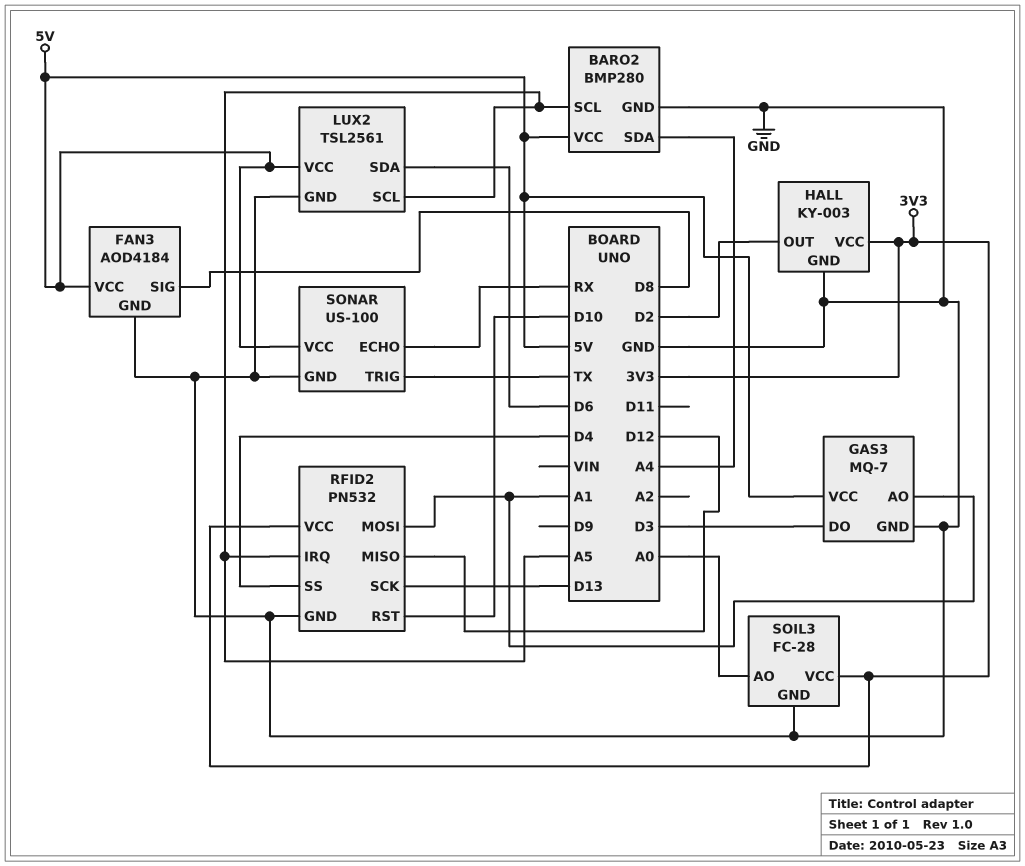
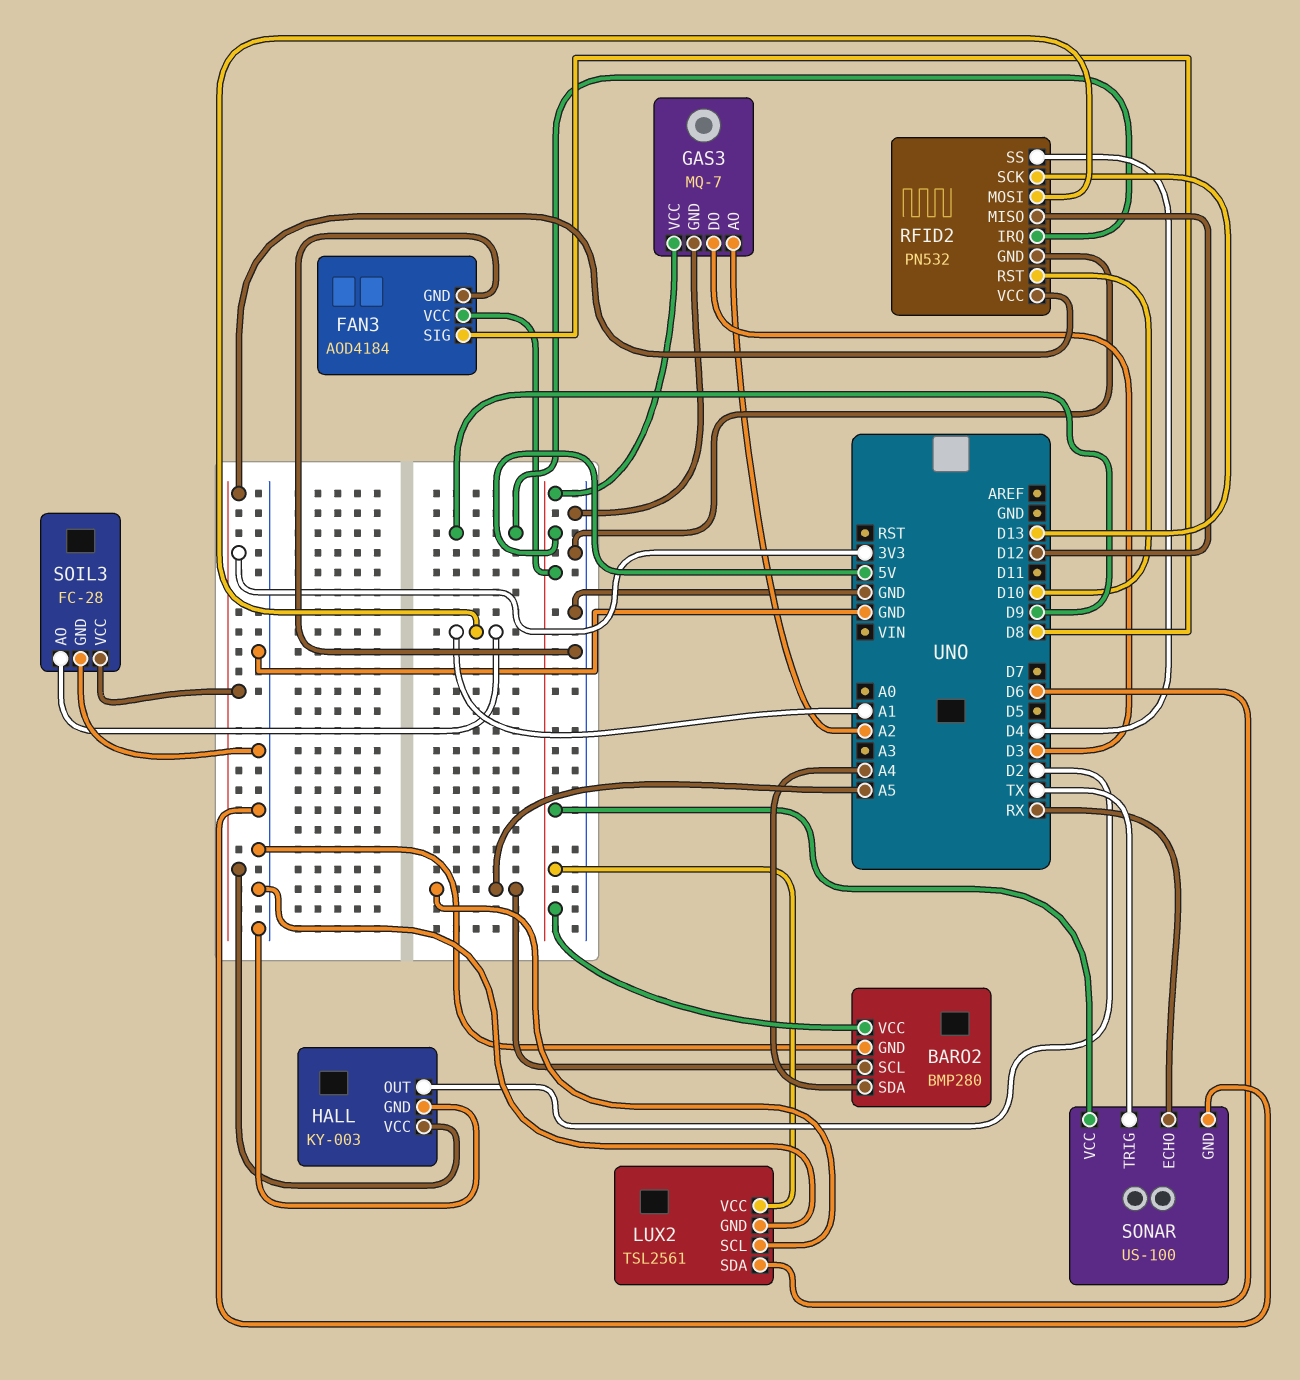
GAS3 pin AO: A1 -> A2
RFID2 pin IRQ: A5 -> D9
SOIL3 pin AO: A0 -> A1

